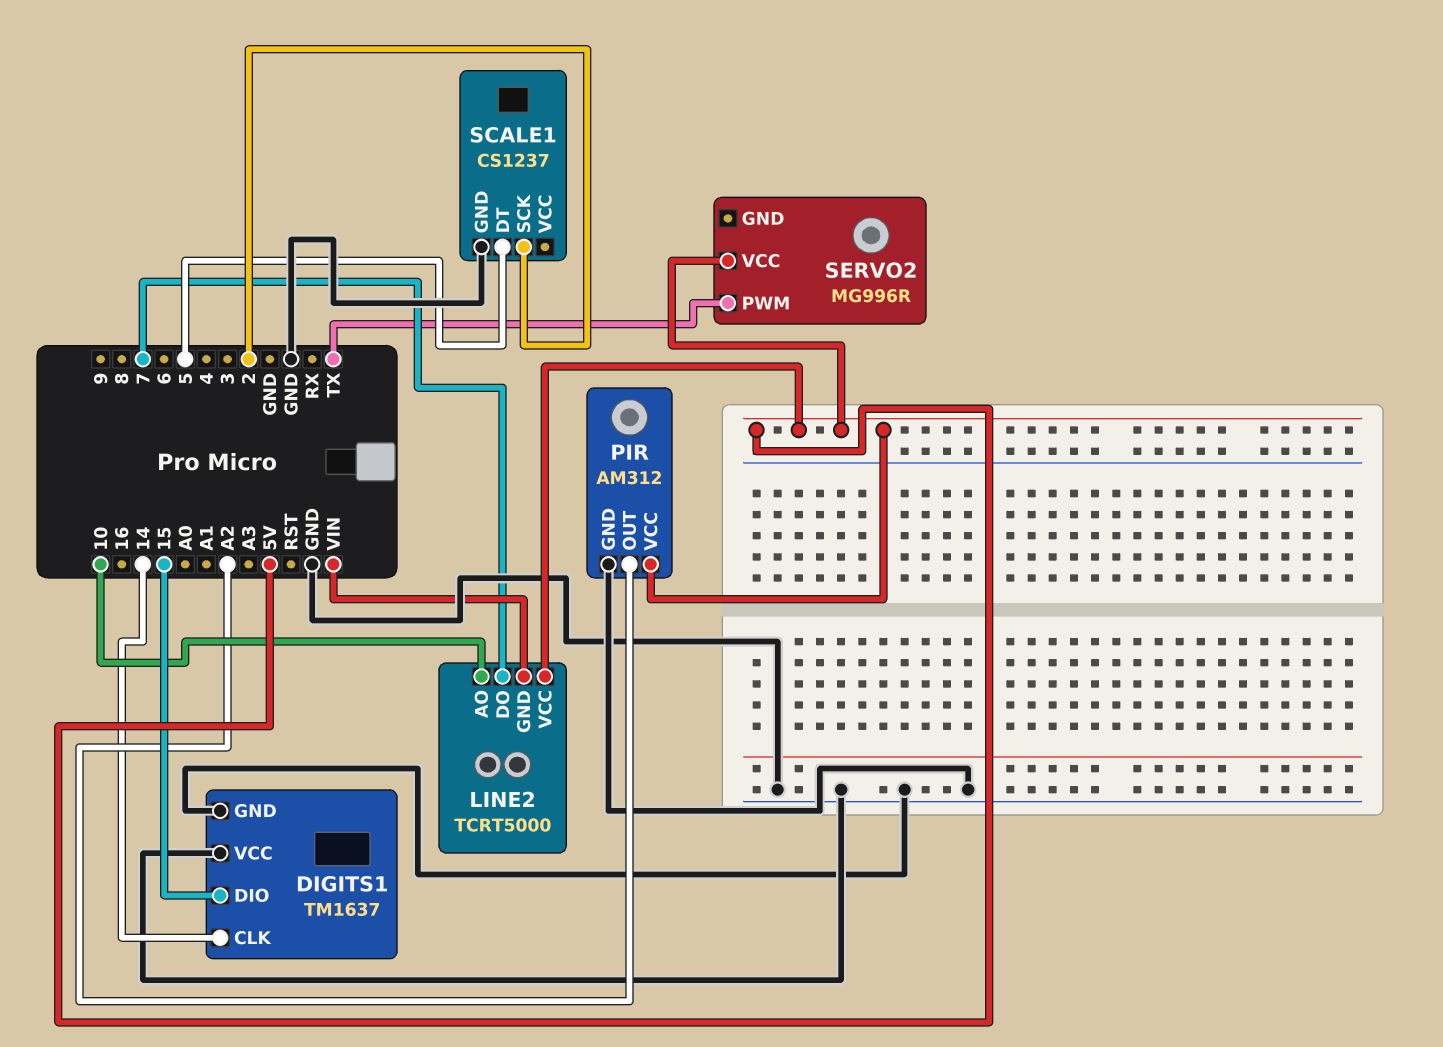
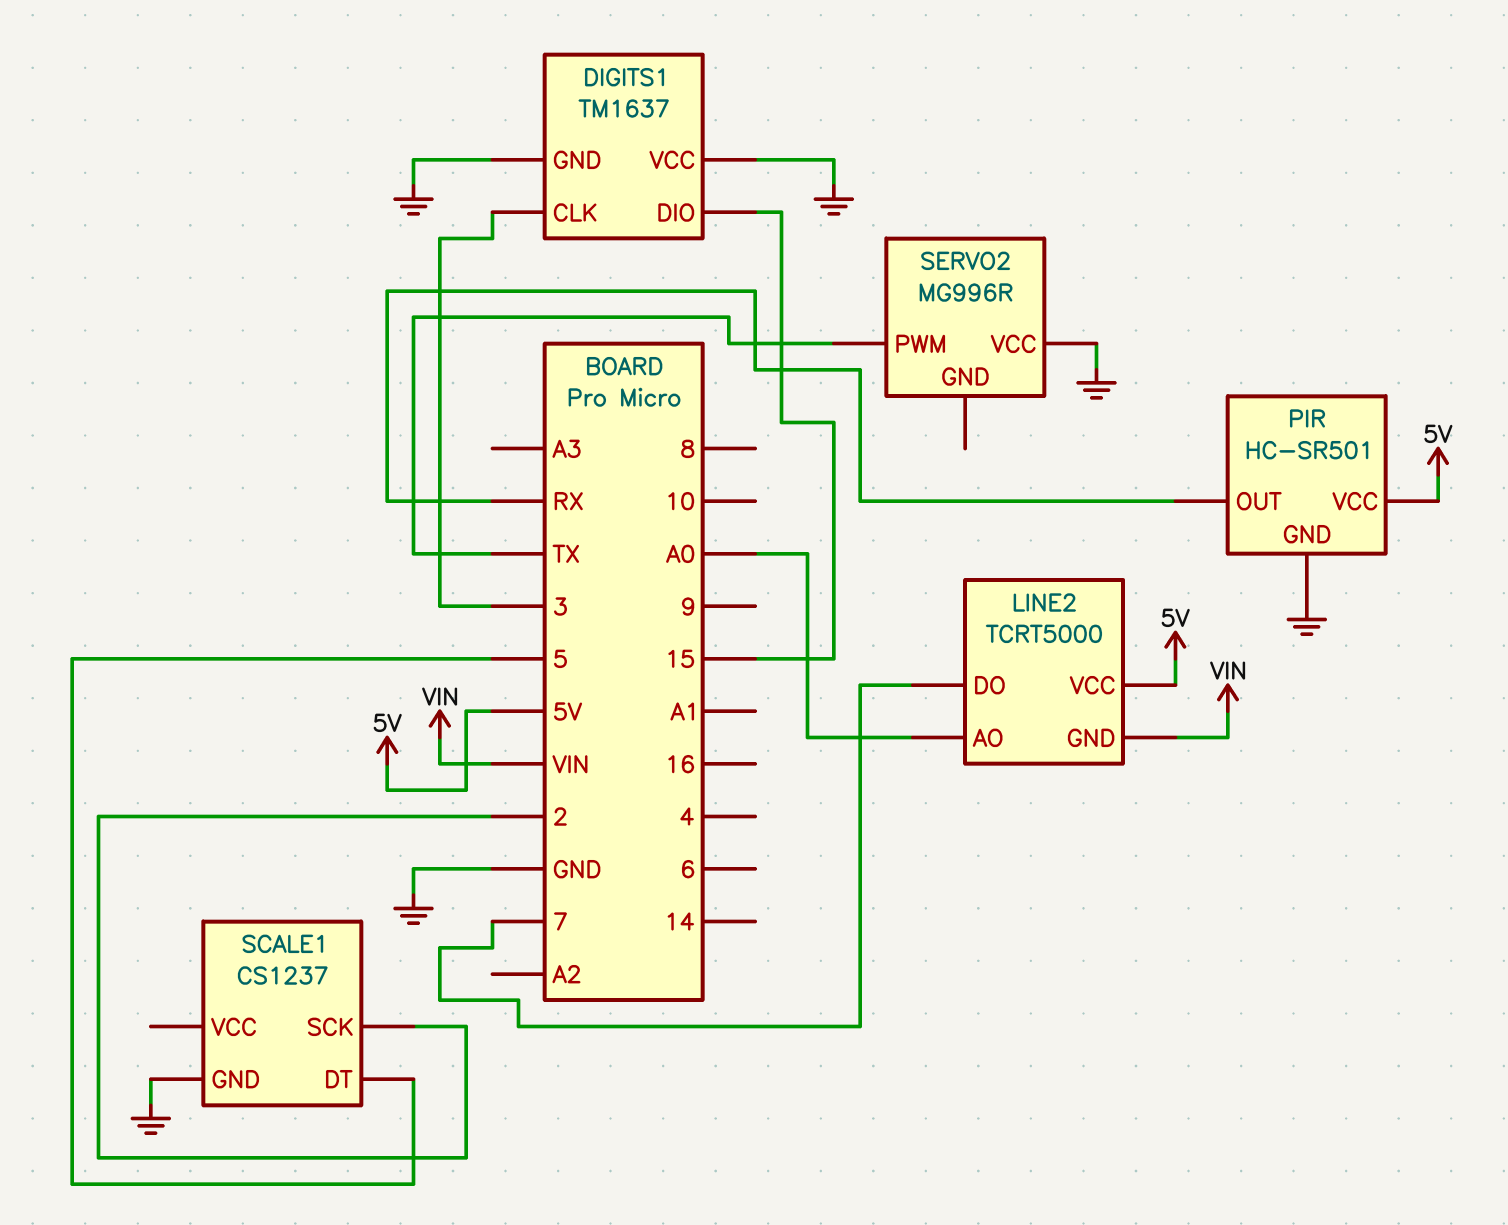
DIGITS1 pin CLK: 14 -> 3
LINE2 pin AO: 10 -> A0
PIR: AM312 -> HC-SR501
PIR pin OUT: A2 -> RX
SERVO2 pin VCC: 5V -> GND

